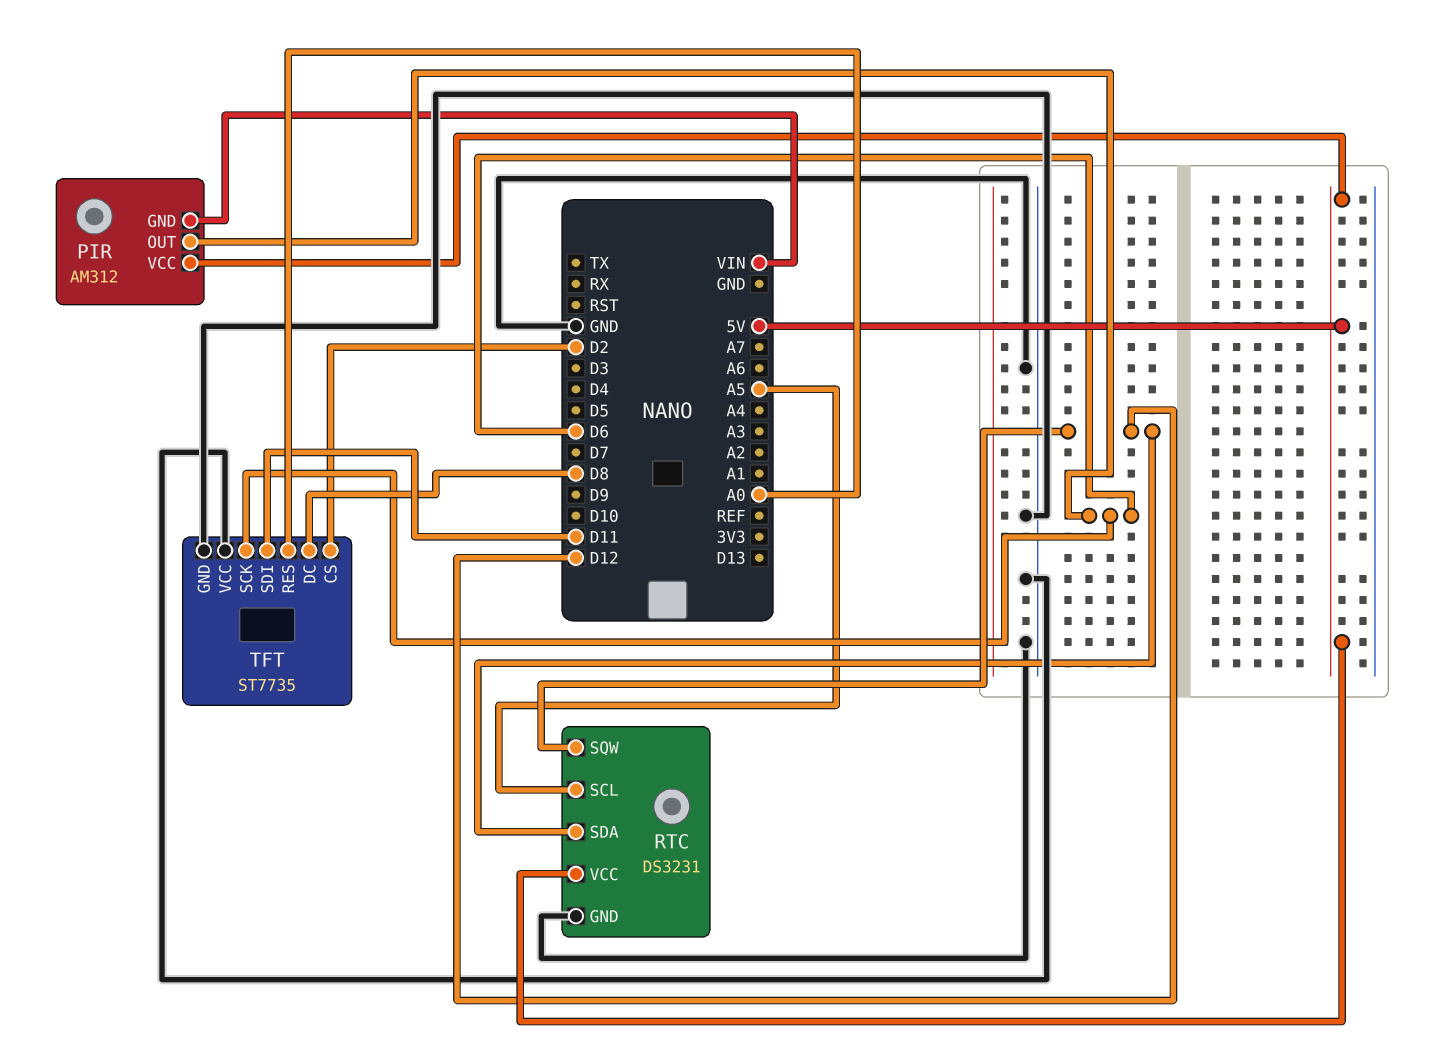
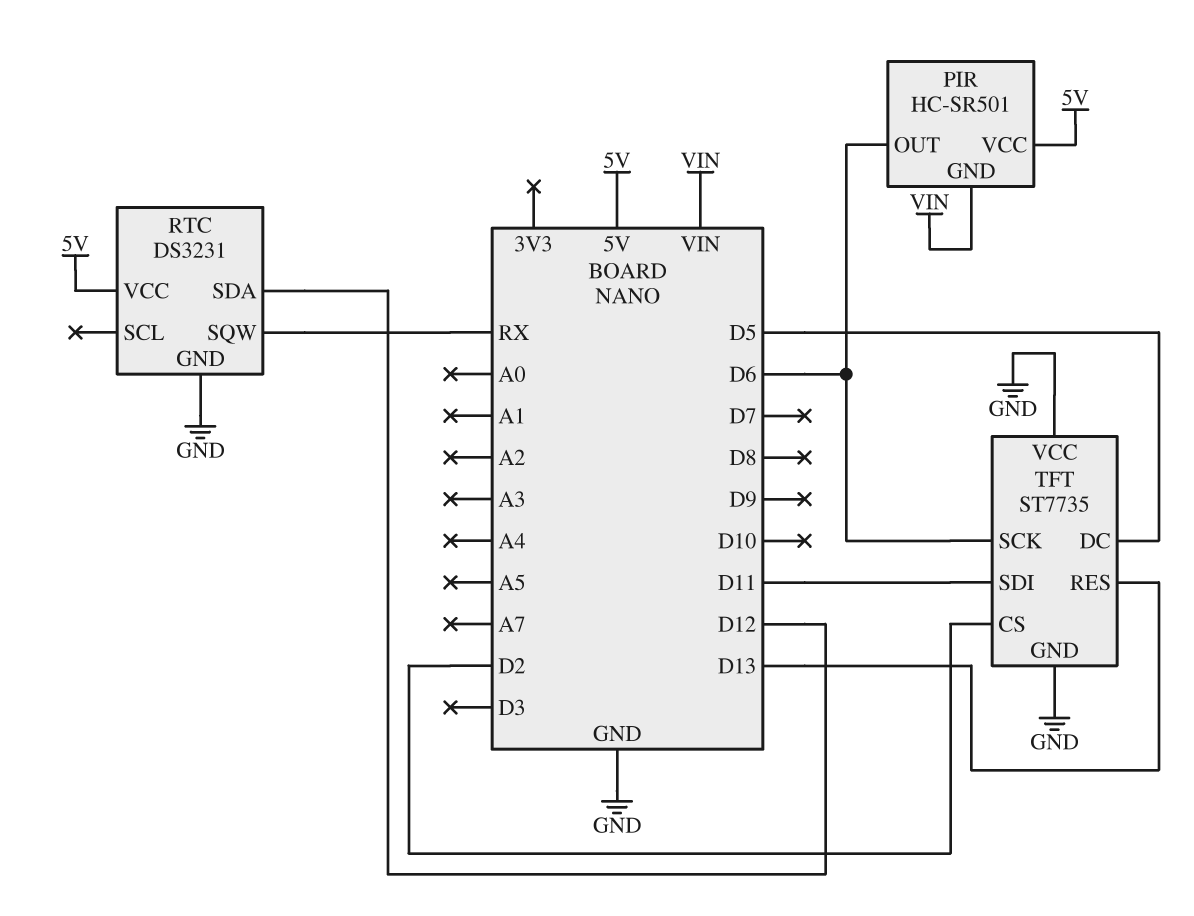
PIR: AM312 -> HC-SR501
RTC pin SCL: A5 -> none
RTC pin SQW: D12 -> RX
TFT pin DC: D8 -> D5
TFT pin RES: A0 -> D13

